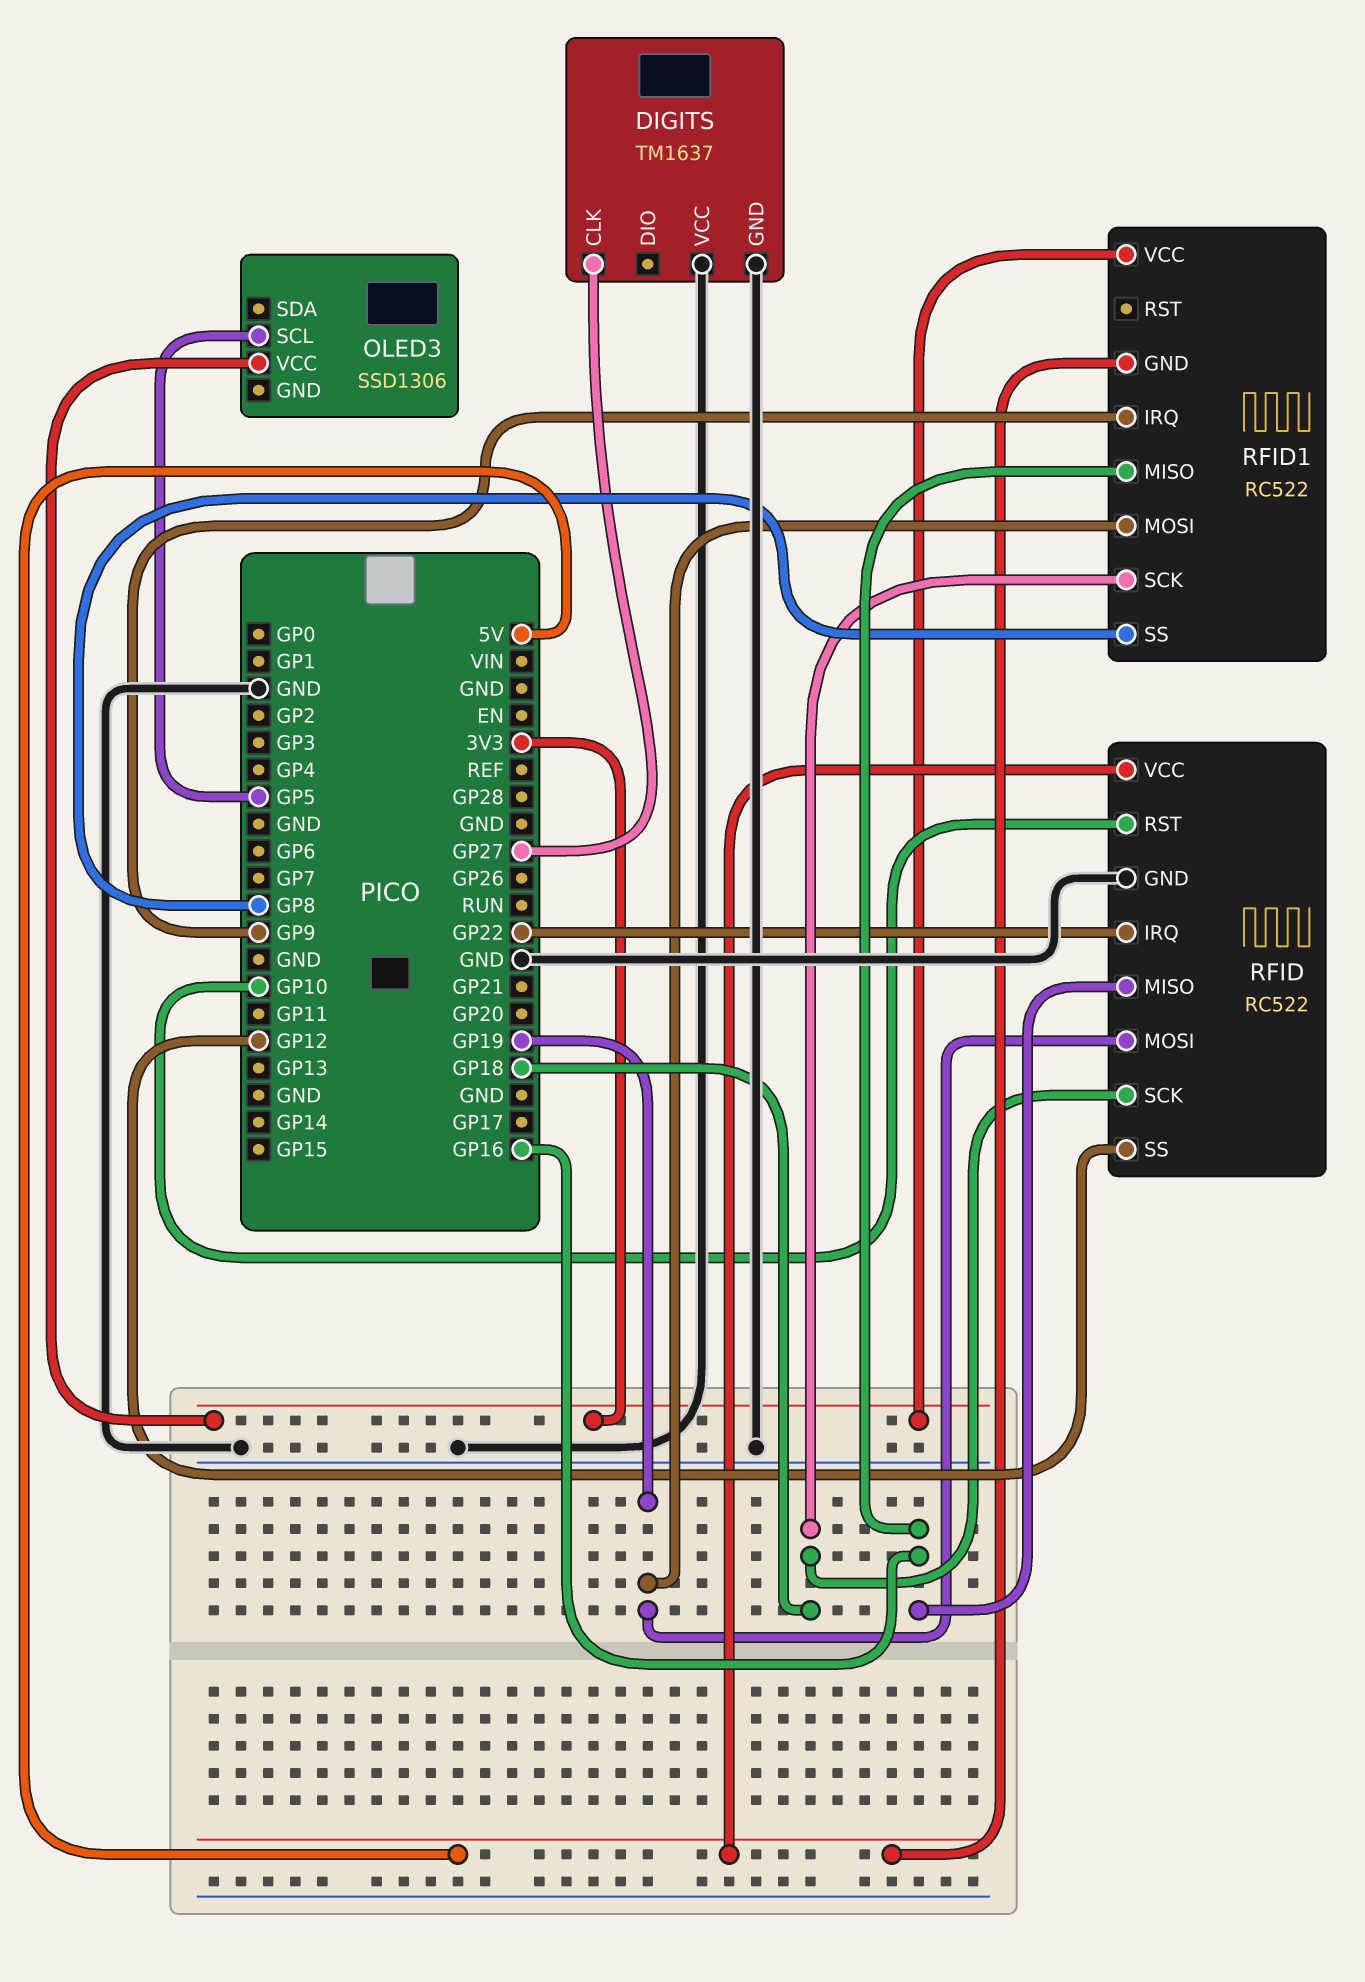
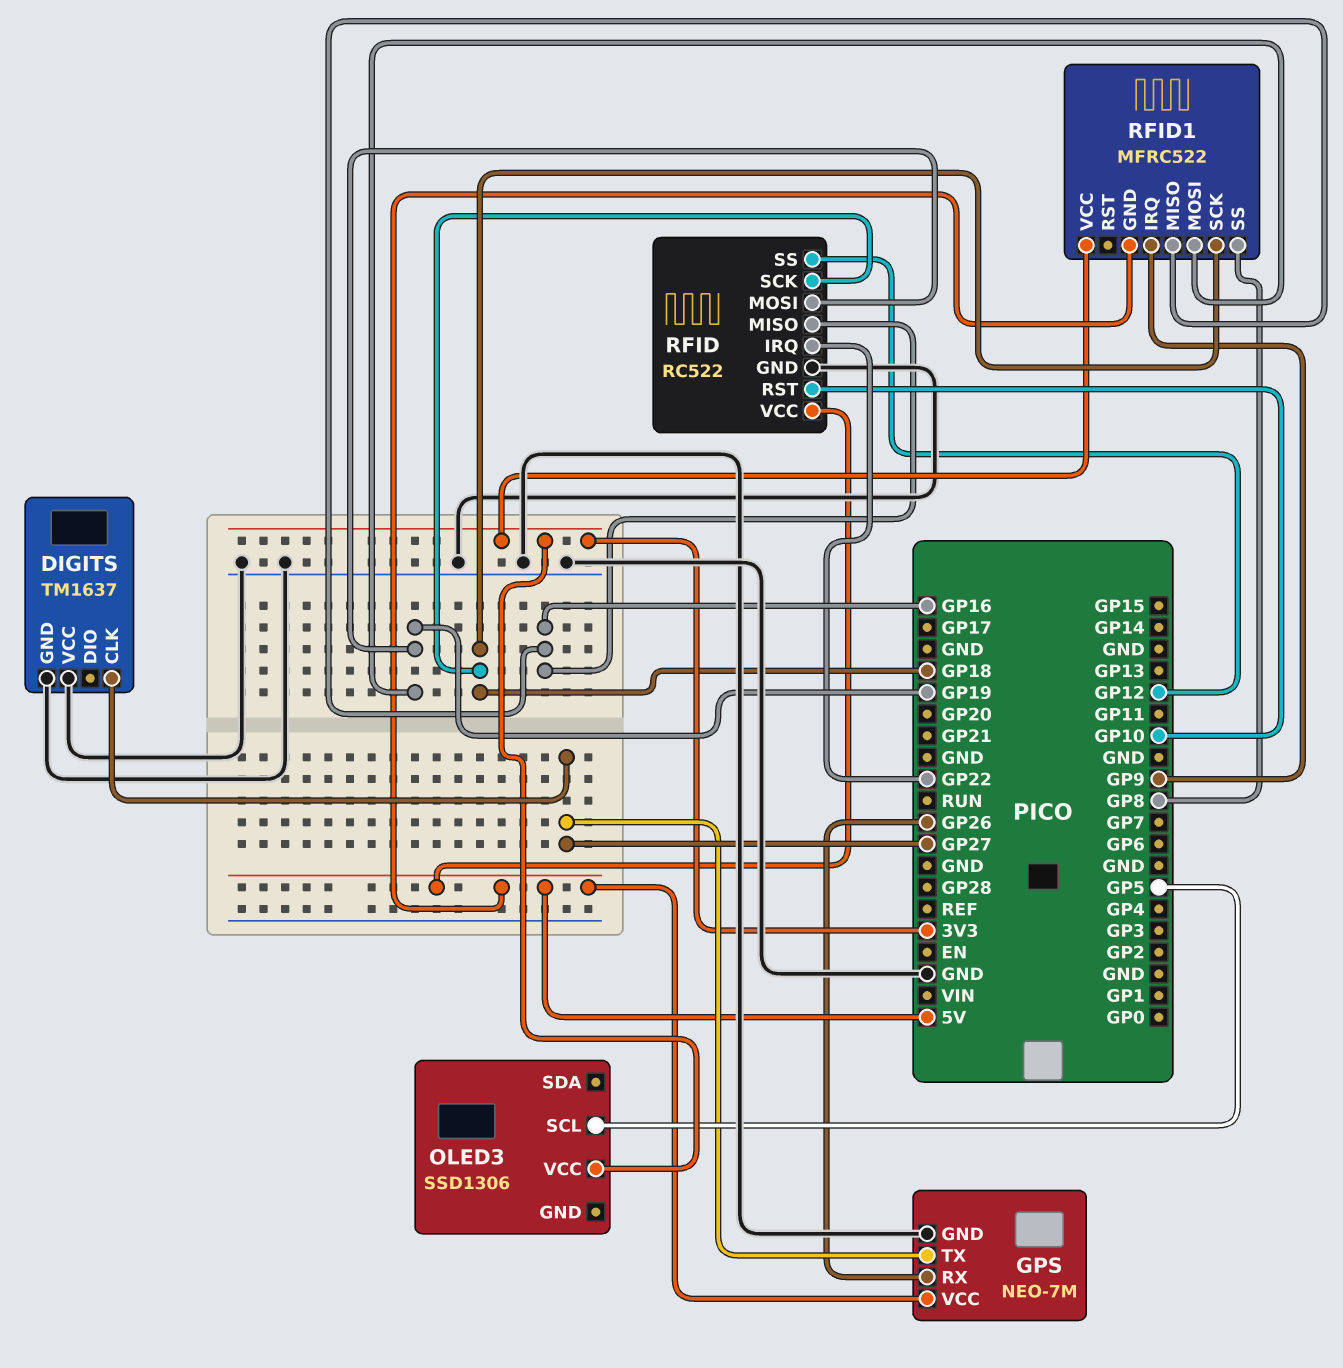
GPS: none -> NEO-7M
GPS pin GND: none -> GND
GPS pin RX: none -> GP26
GPS pin TX: none -> GP27
GPS pin VCC: none -> 5V
RFID1: RC522 -> MFRC522

